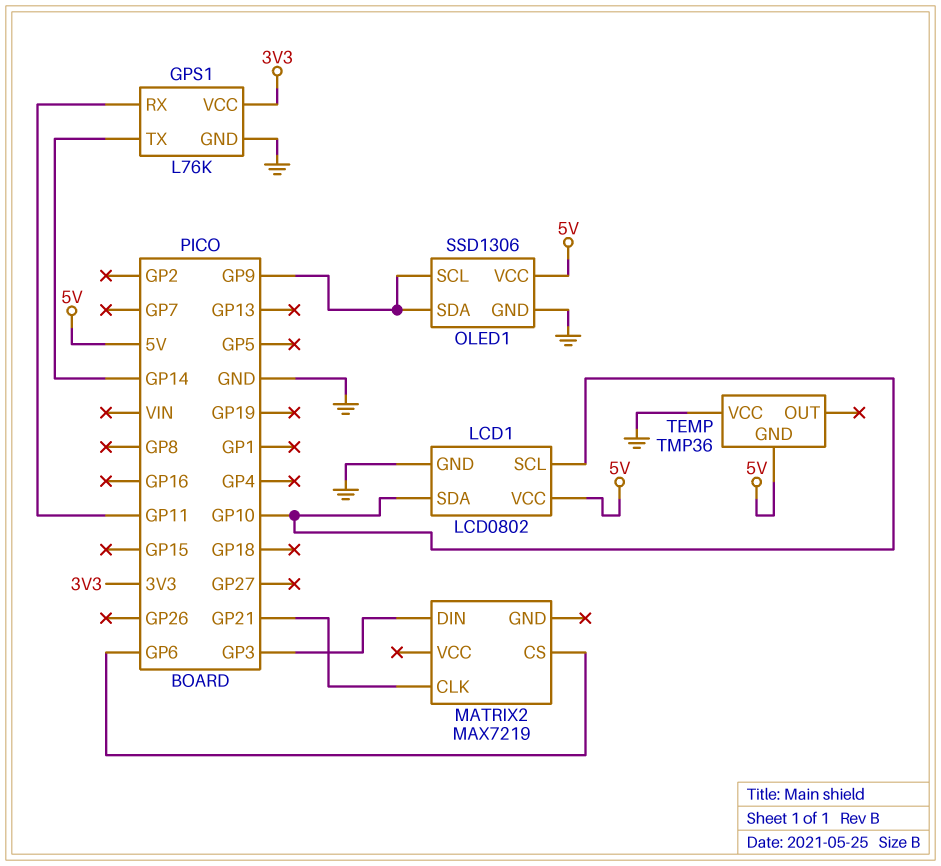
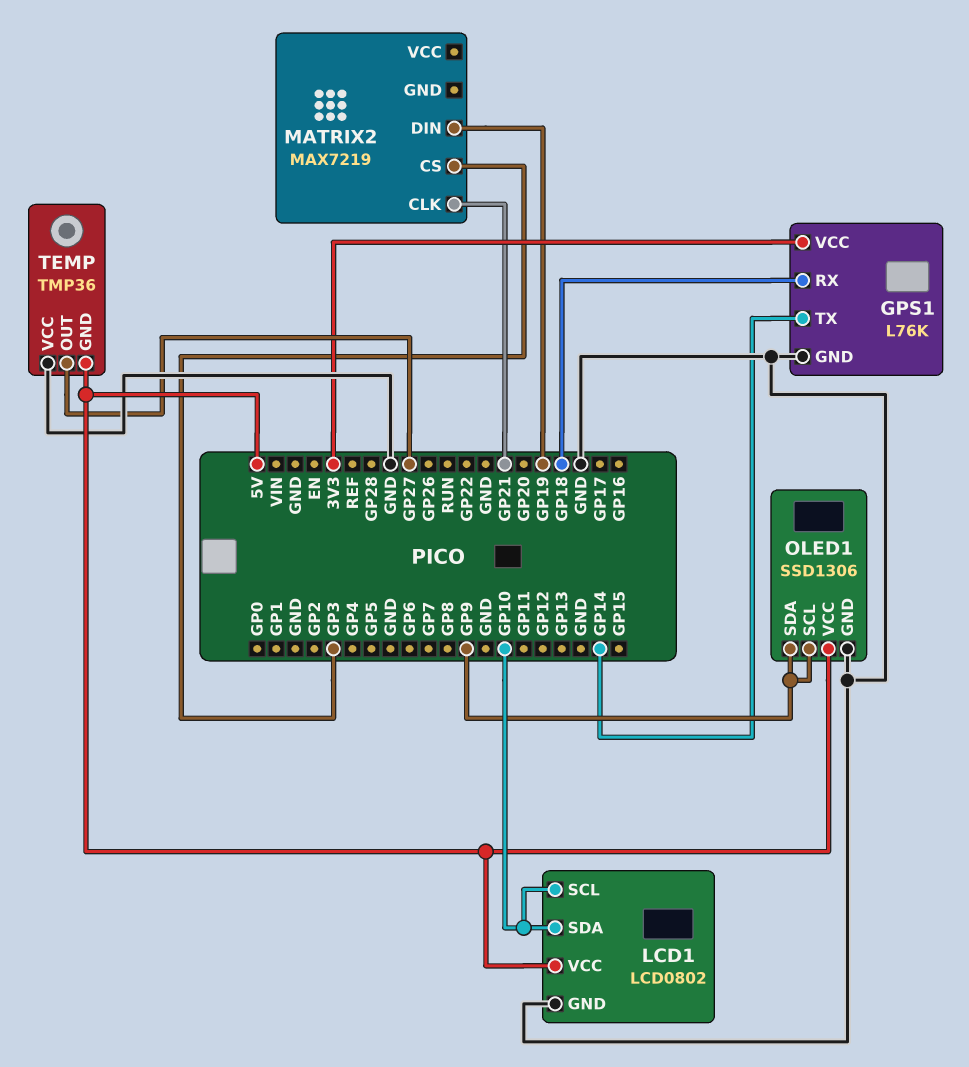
GPS1 pin RX: GP11 -> GP18
MATRIX2 pin CS: GP6 -> GP3
MATRIX2 pin DIN: GP3 -> GP19
TEMP pin OUT: none -> GP27

